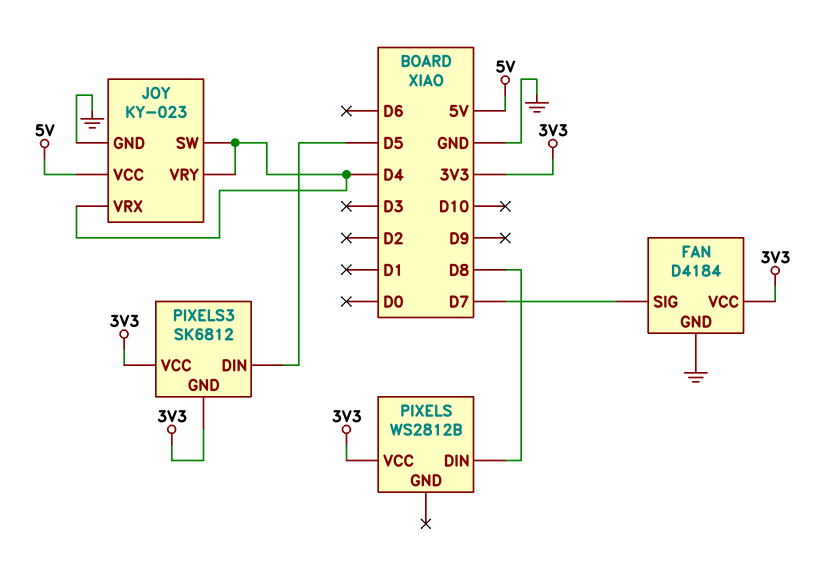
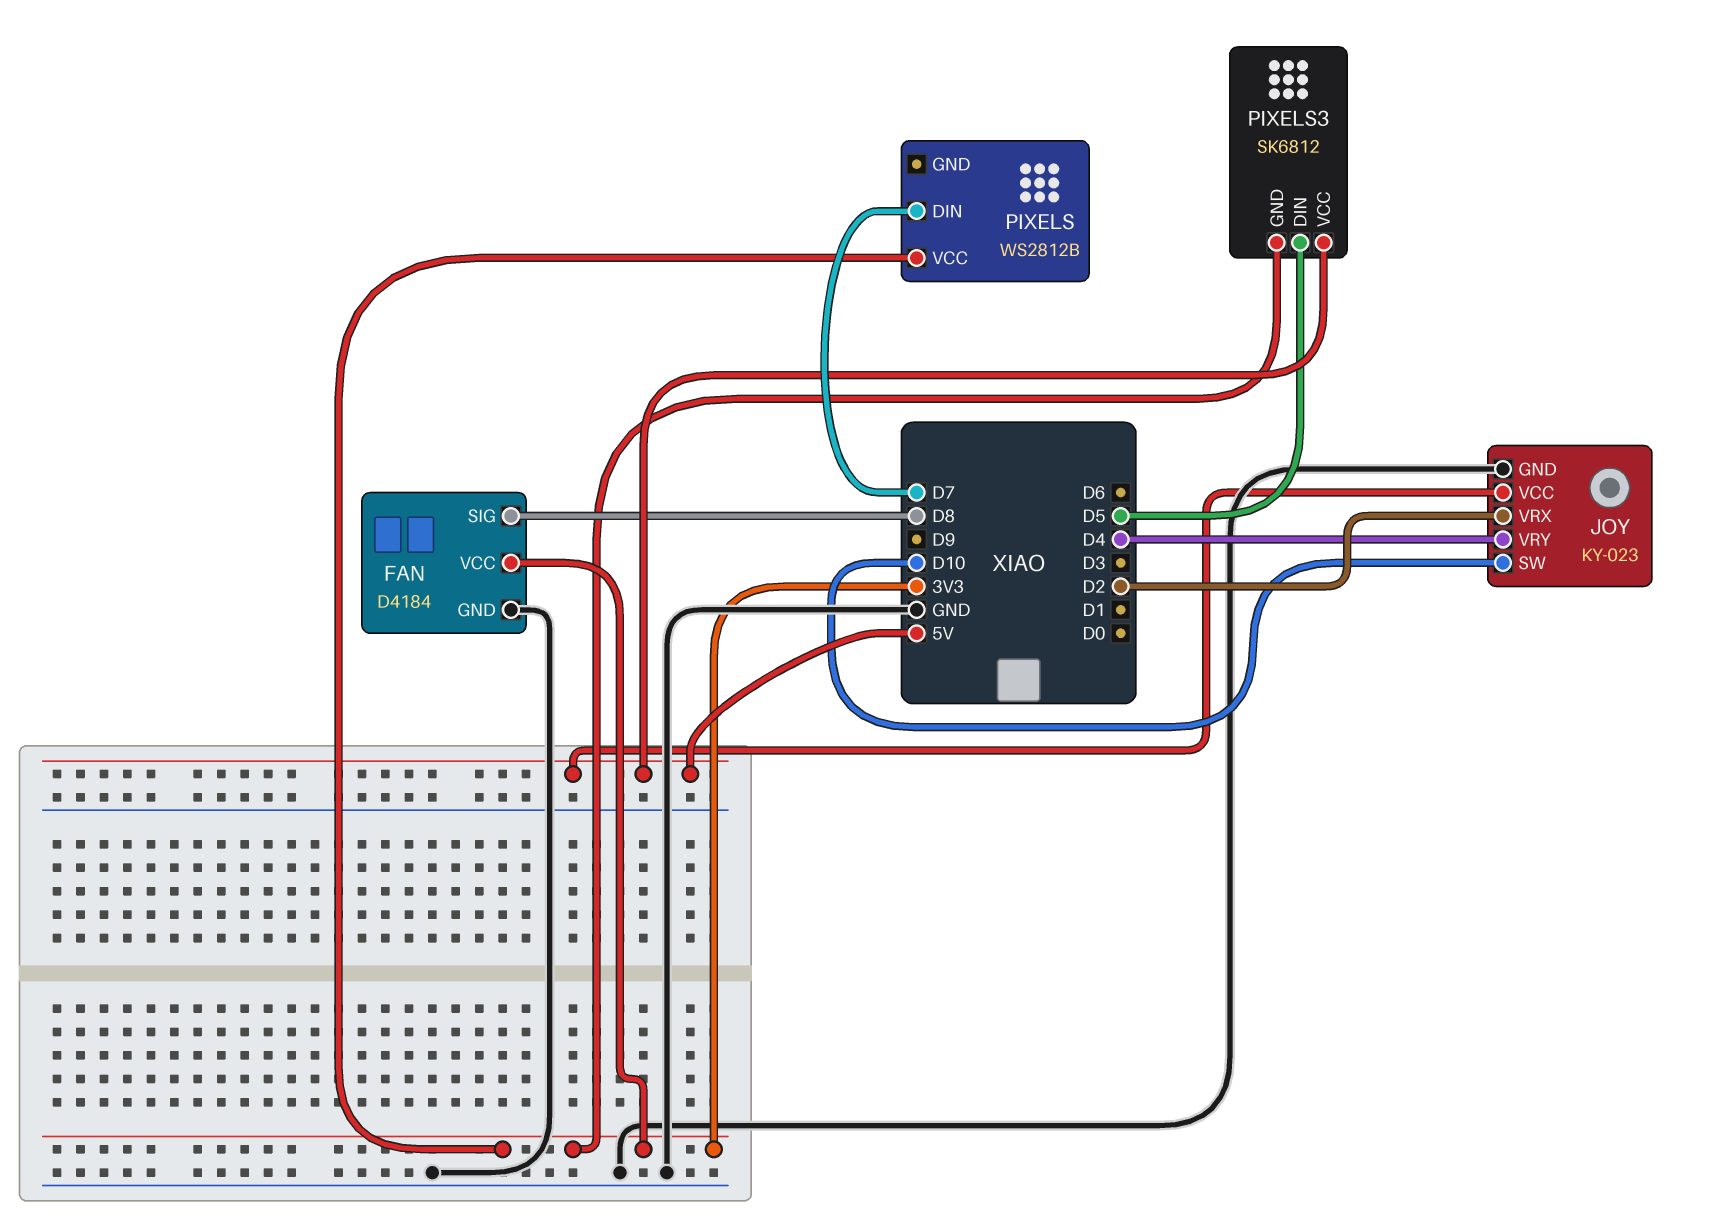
FAN pin SIG: D7 -> D8
JOY pin SW: D4 -> D10
JOY pin VRX: D4 -> D2
PIXELS pin DIN: D8 -> D7
PIXELS3 pin VCC: 3V3 -> 5V

